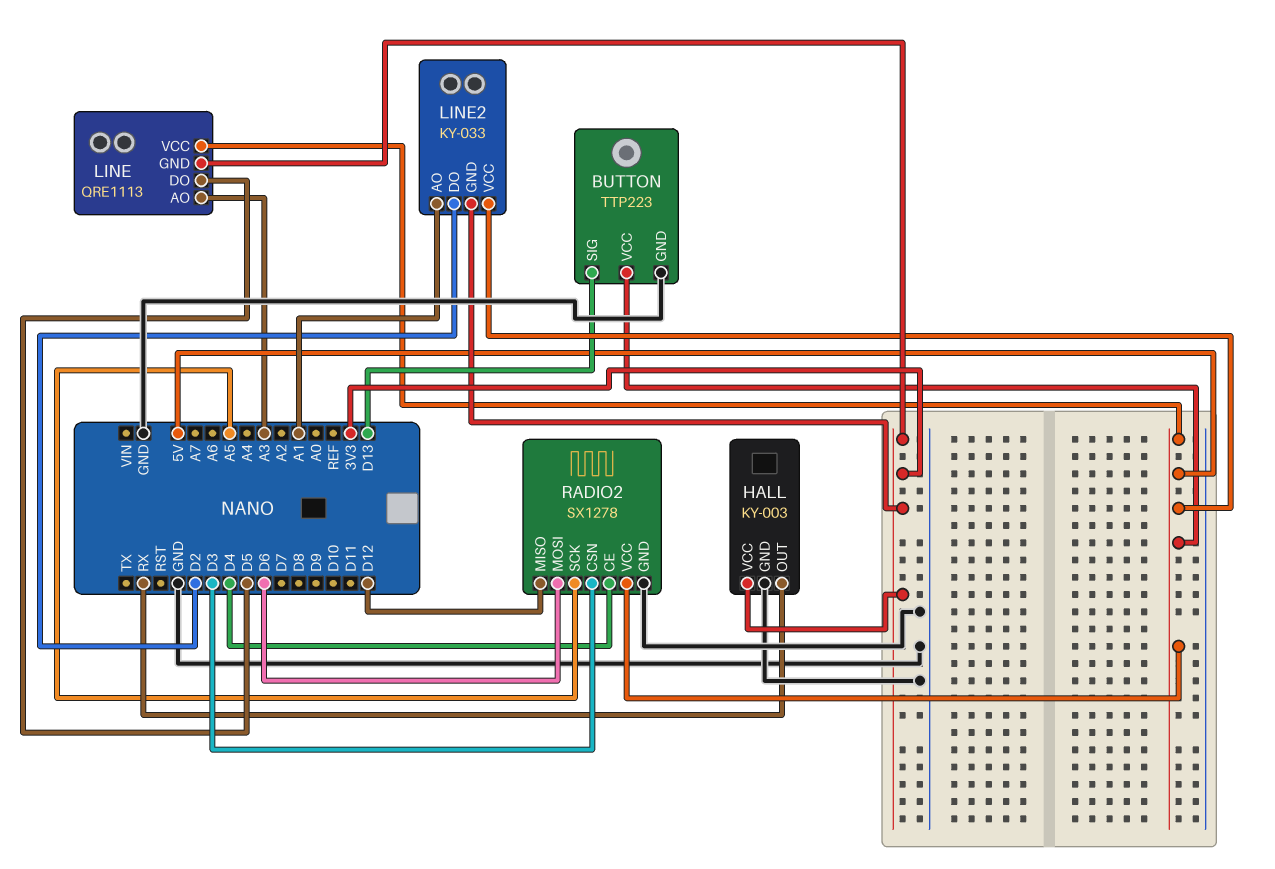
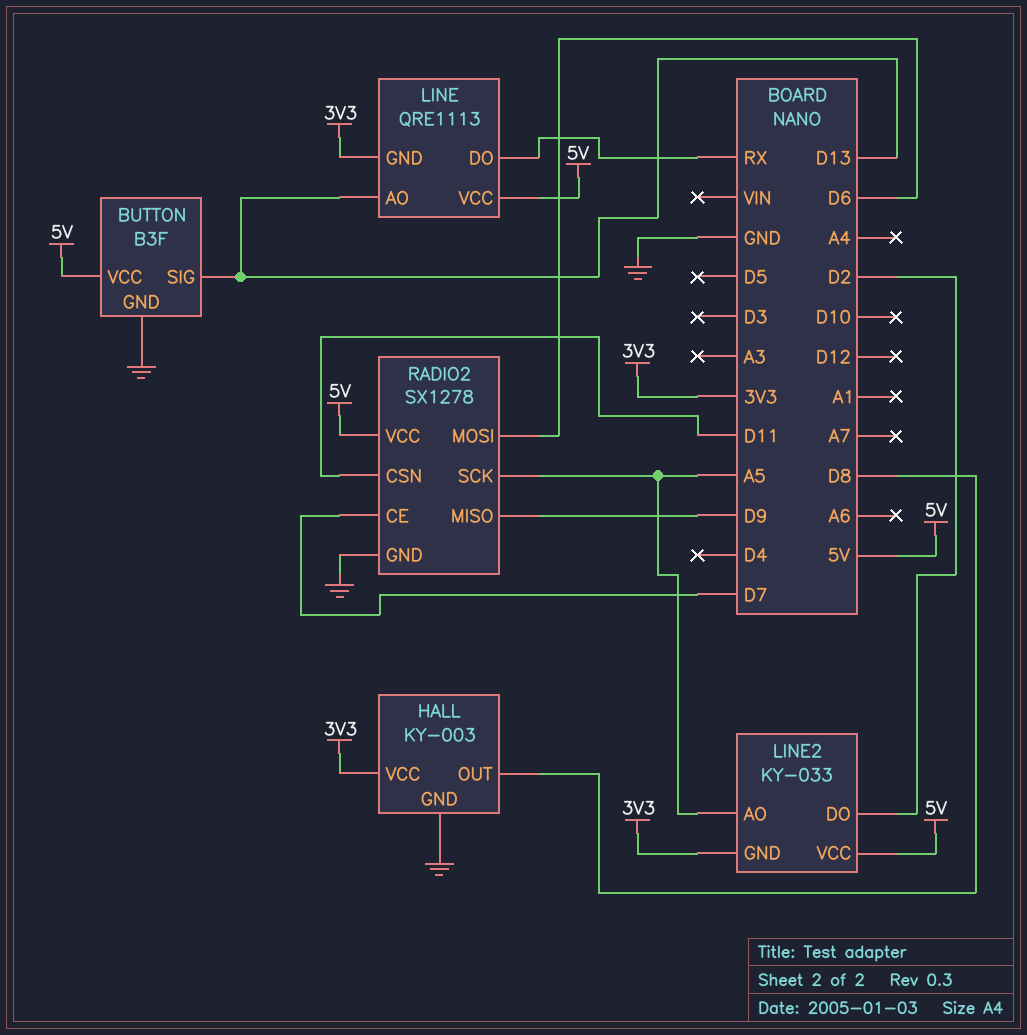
BUTTON: TTP223 -> B3F
HALL pin OUT: RX -> D8
LINE pin AO: A3 -> D13
LINE pin DO: D5 -> RX
LINE2 pin AO: A1 -> A5
RADIO2 pin CE: D4 -> D7
RADIO2 pin CSN: D3 -> D11
RADIO2 pin MISO: D12 -> D9

